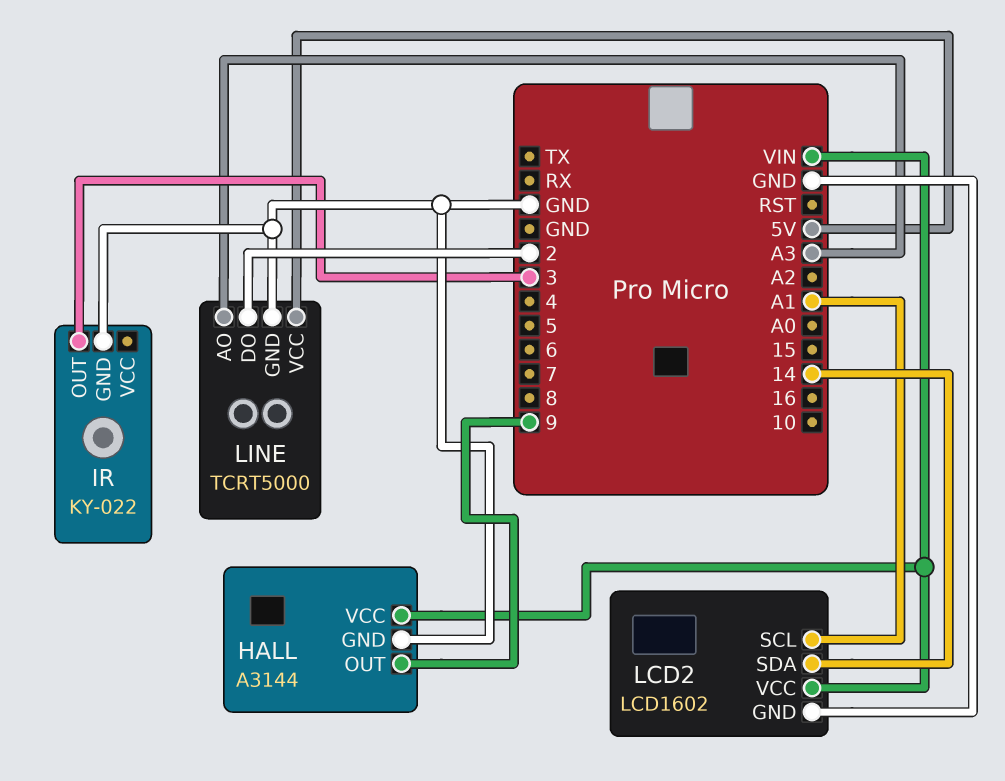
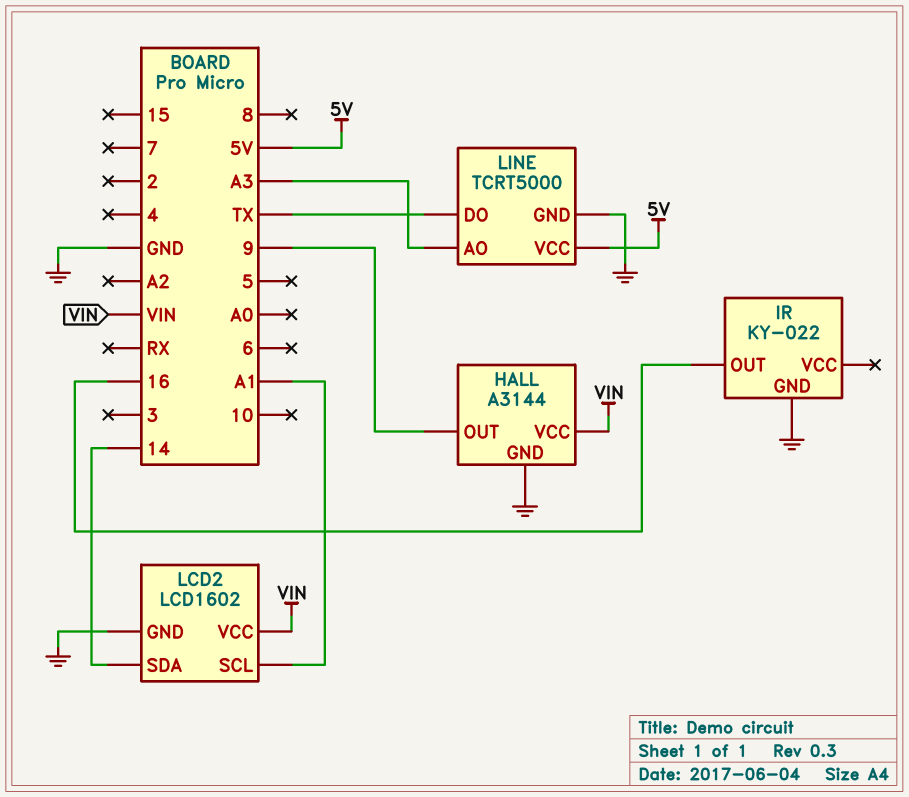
IR pin OUT: 3 -> 16
LINE pin DO: 2 -> TX

